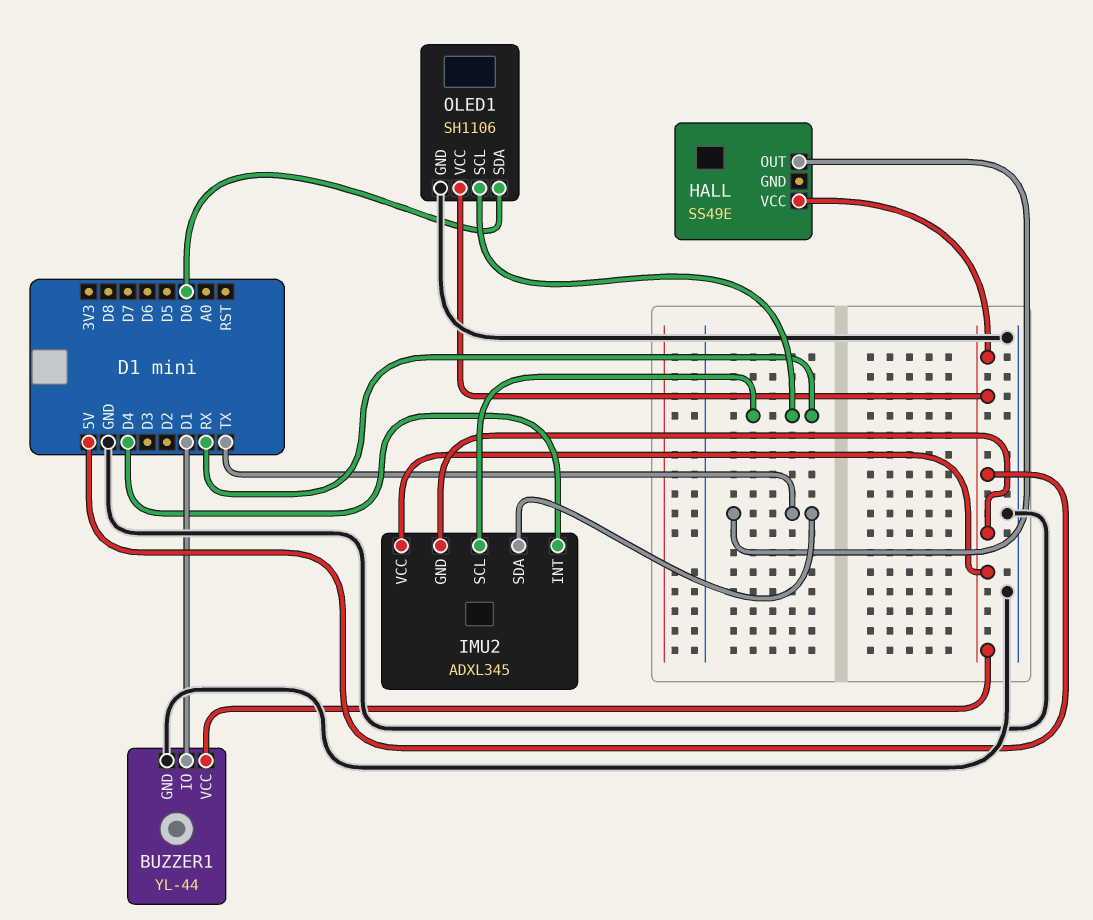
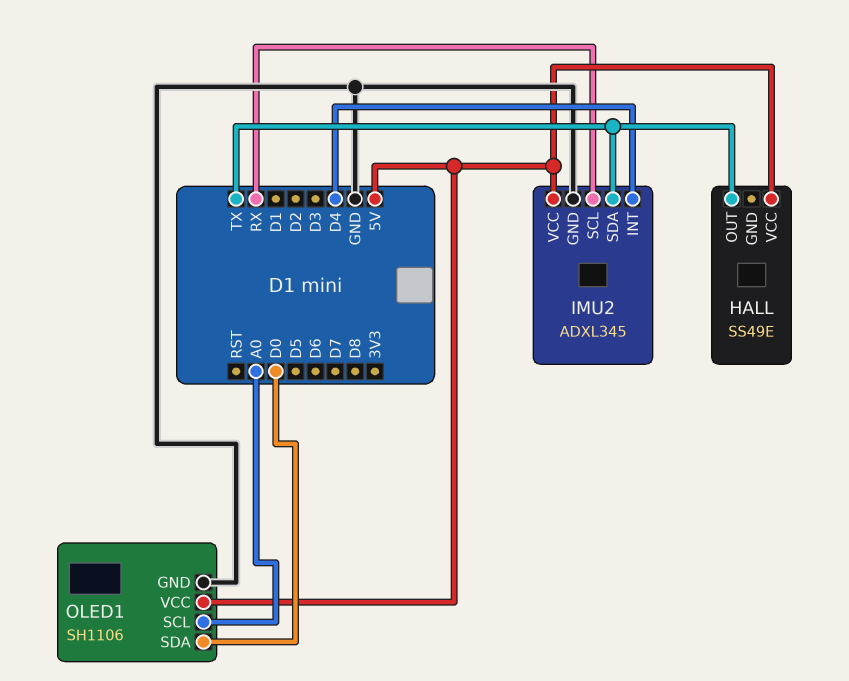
BUZZER1: YL-44 -> none
BUZZER1 pin GND: GND -> none
BUZZER1 pin IO: D1 -> none
BUZZER1 pin VCC: 5V -> none
IMU2 pin GND: 5V -> GND
OLED1 pin SCL: RX -> A0

